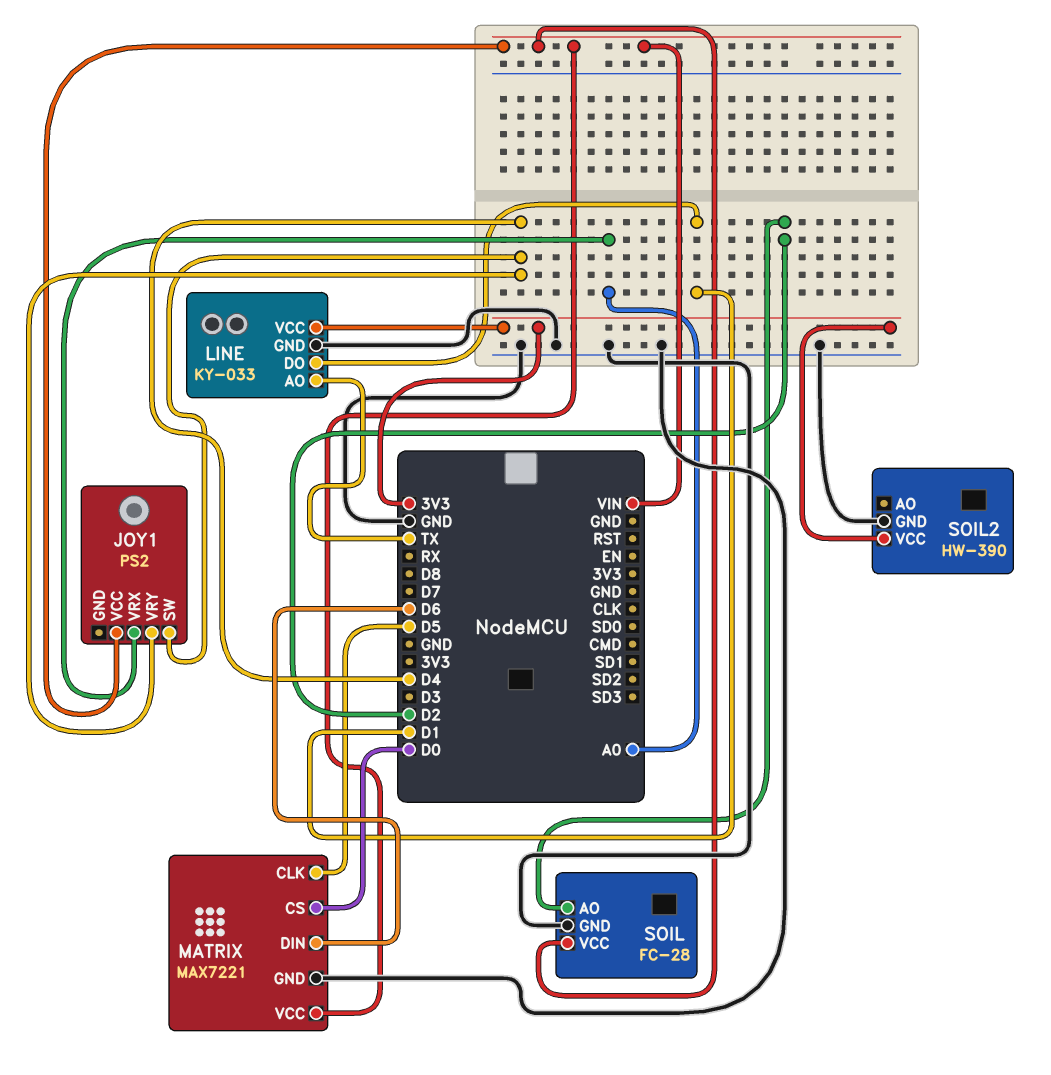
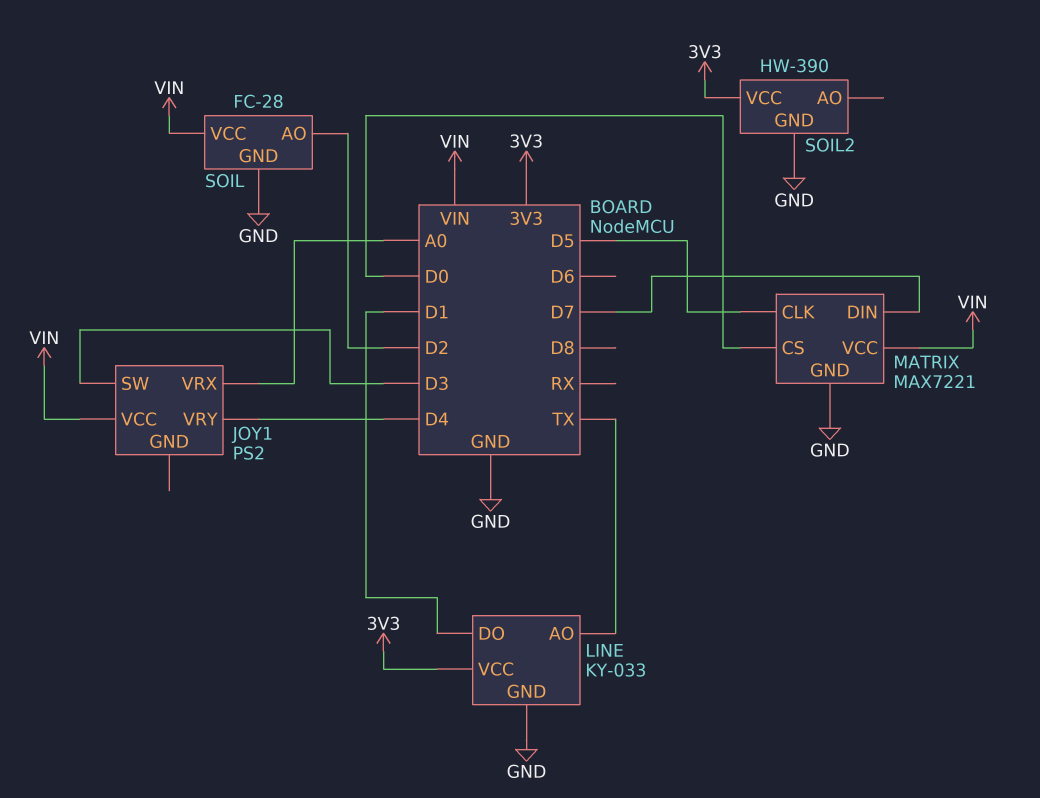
JOY1 pin SW: D4 -> D3
MATRIX pin DIN: D6 -> D7

